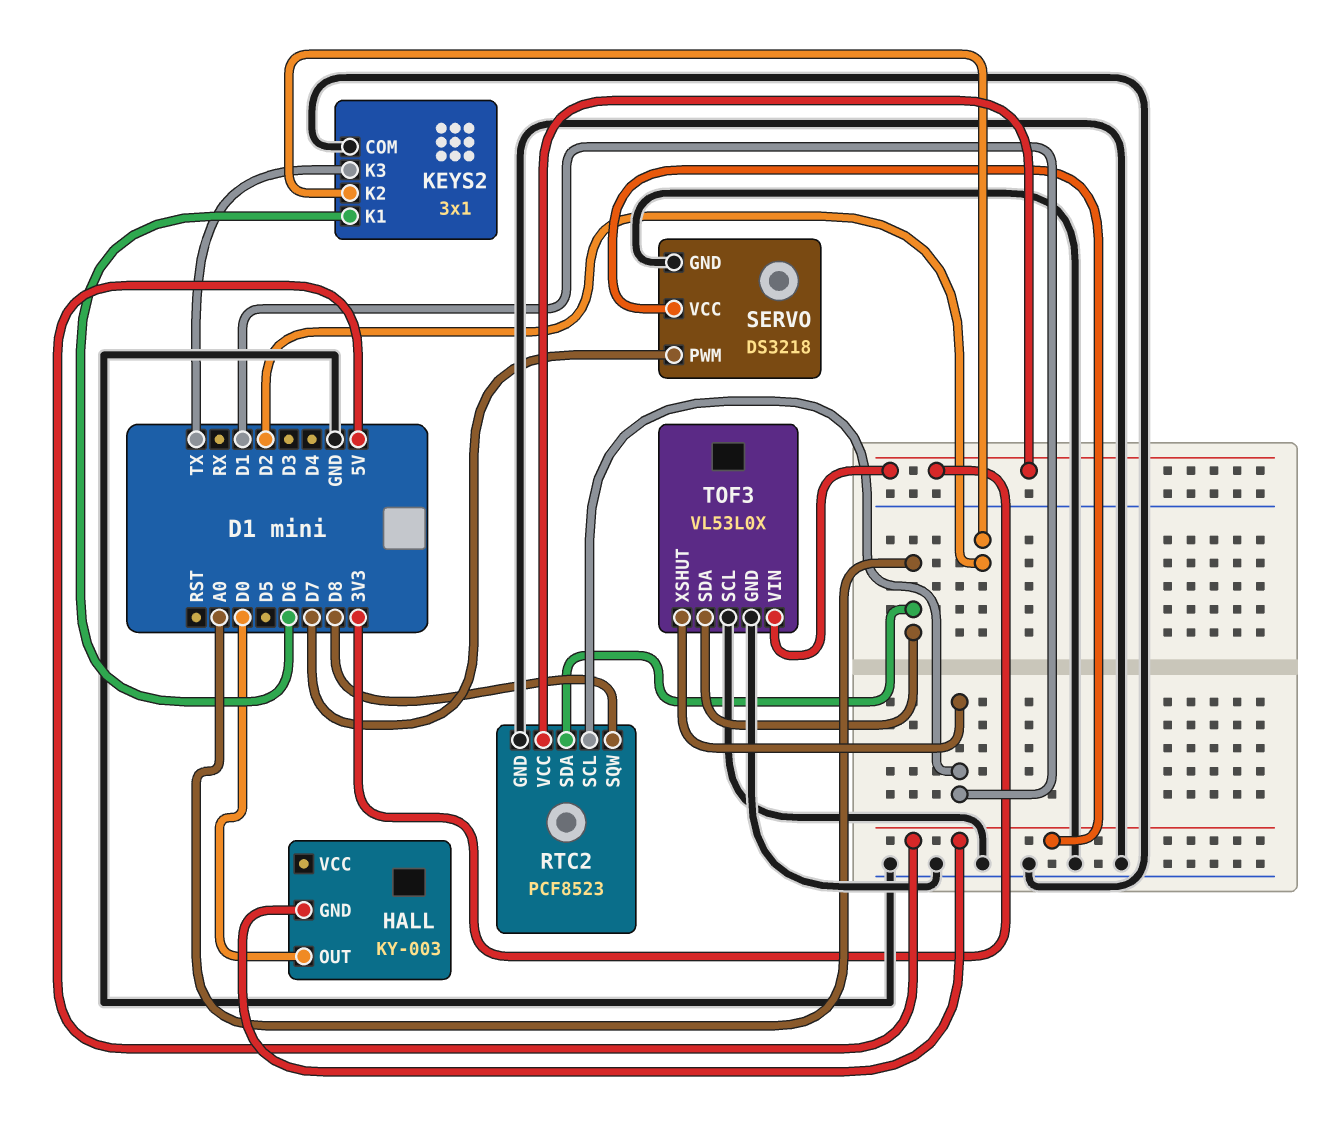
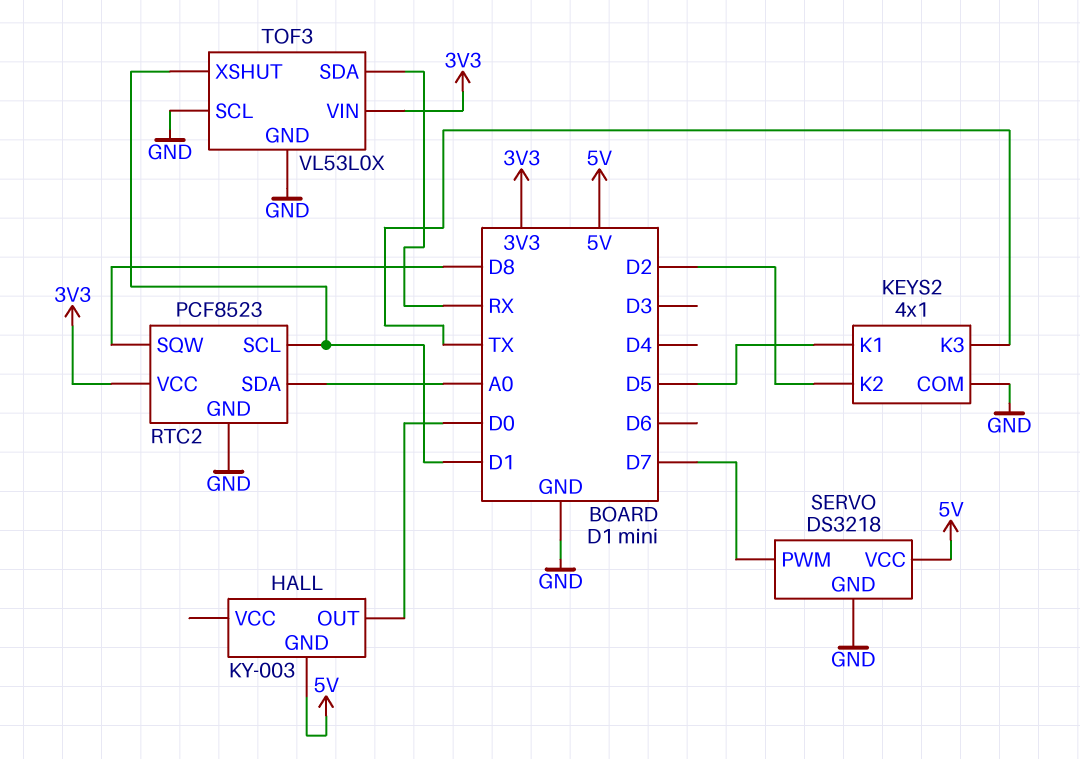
KEYS2: 3x1 -> 4x1
KEYS2 pin K1: D6 -> D5
TOF3 pin SDA: A0 -> RX

